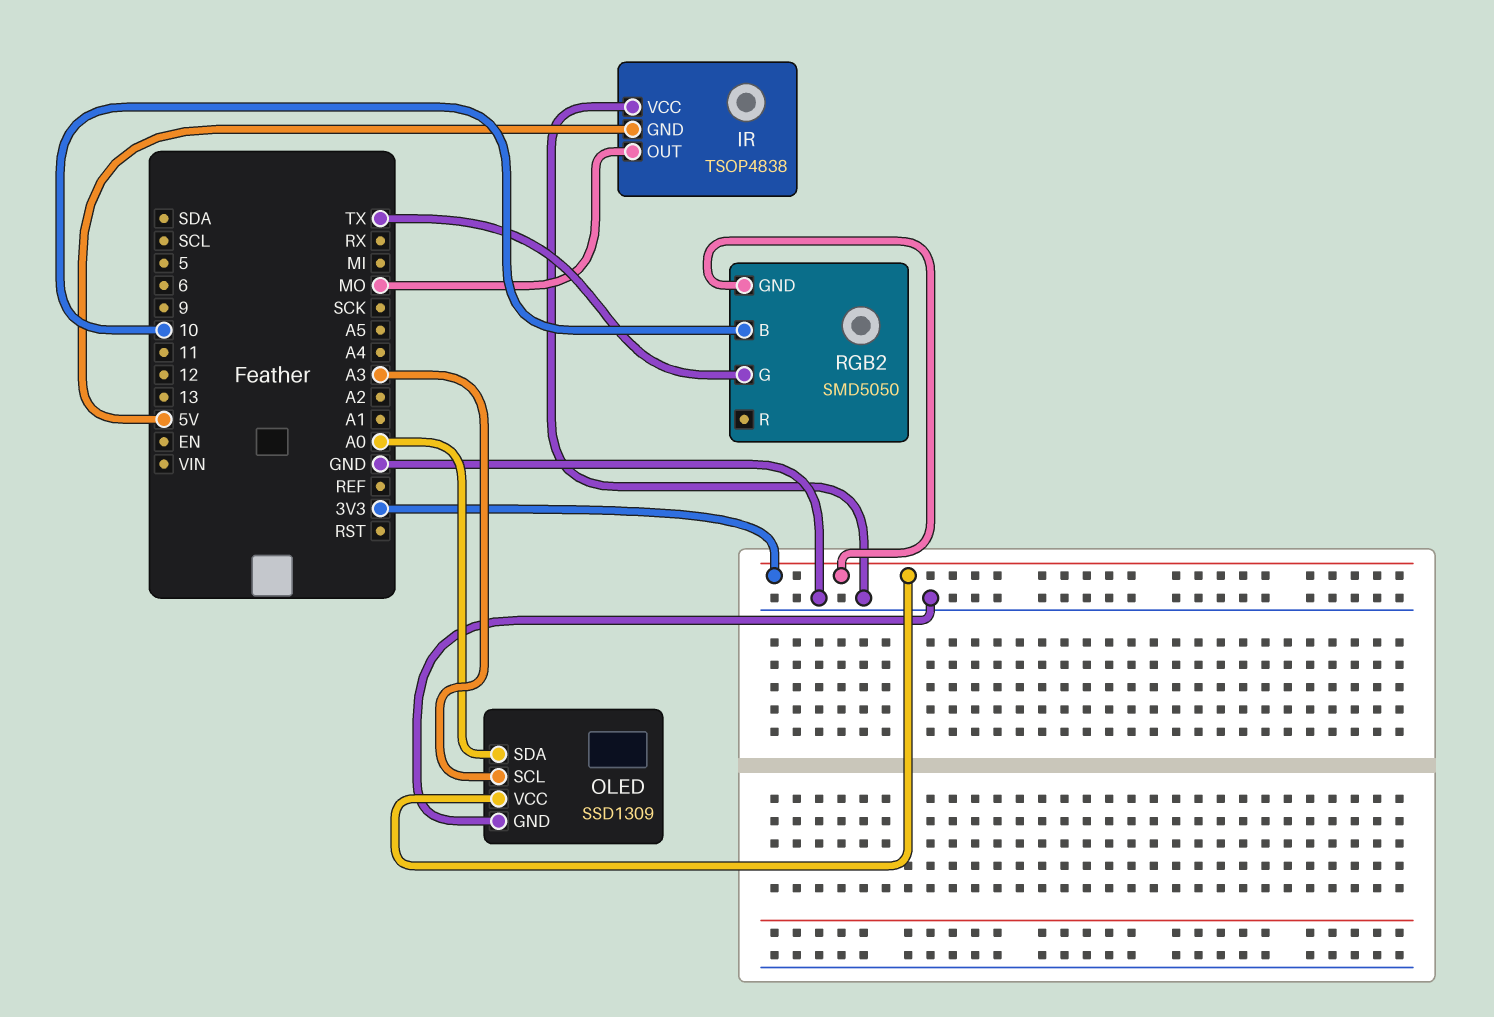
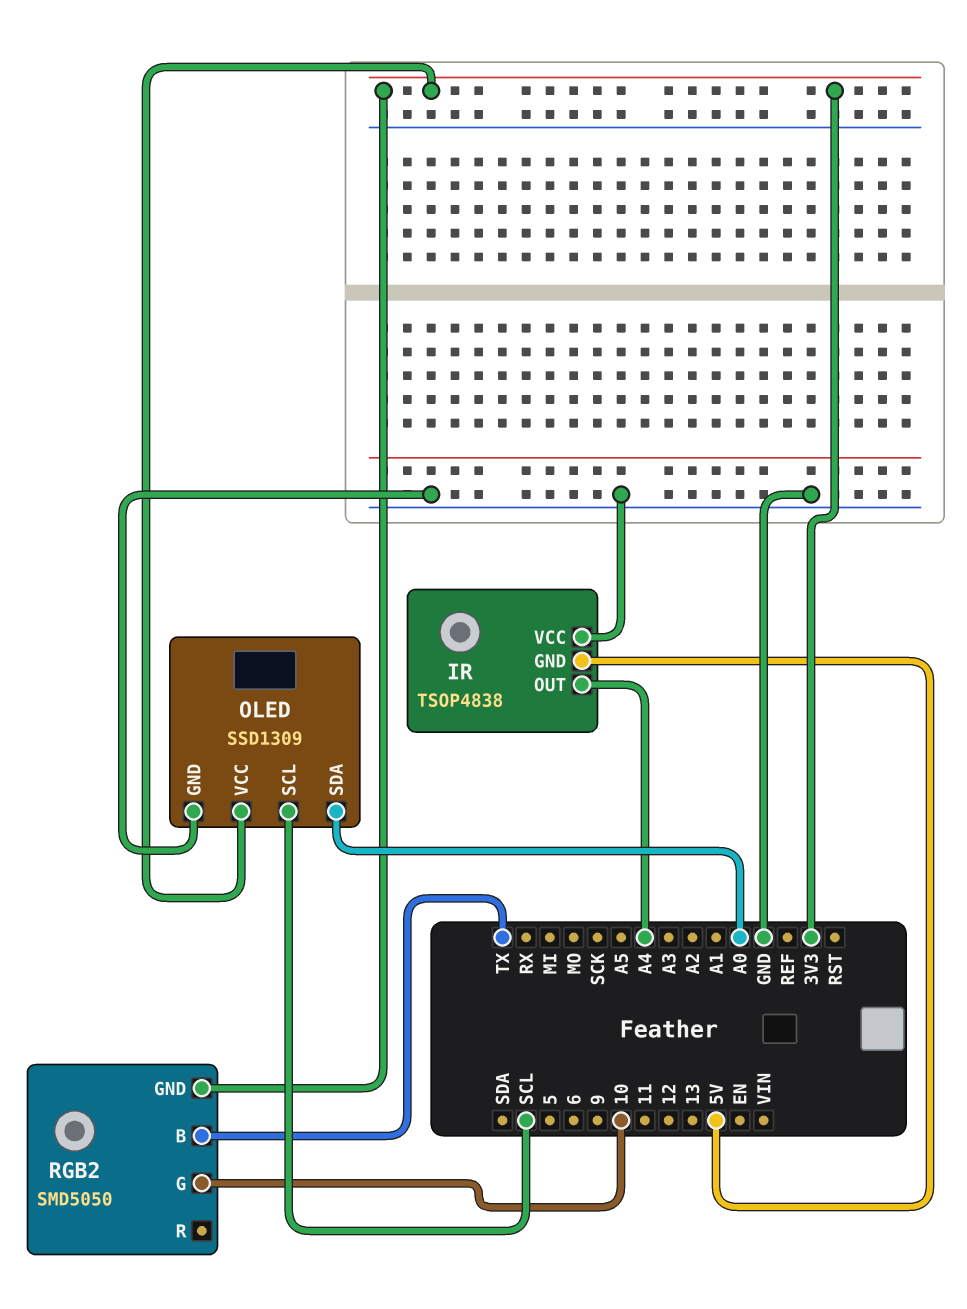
IR pin OUT: MO -> A4
OLED pin SCL: A3 -> SCL
RGB2 pin B: 10 -> TX
RGB2 pin G: TX -> 10

